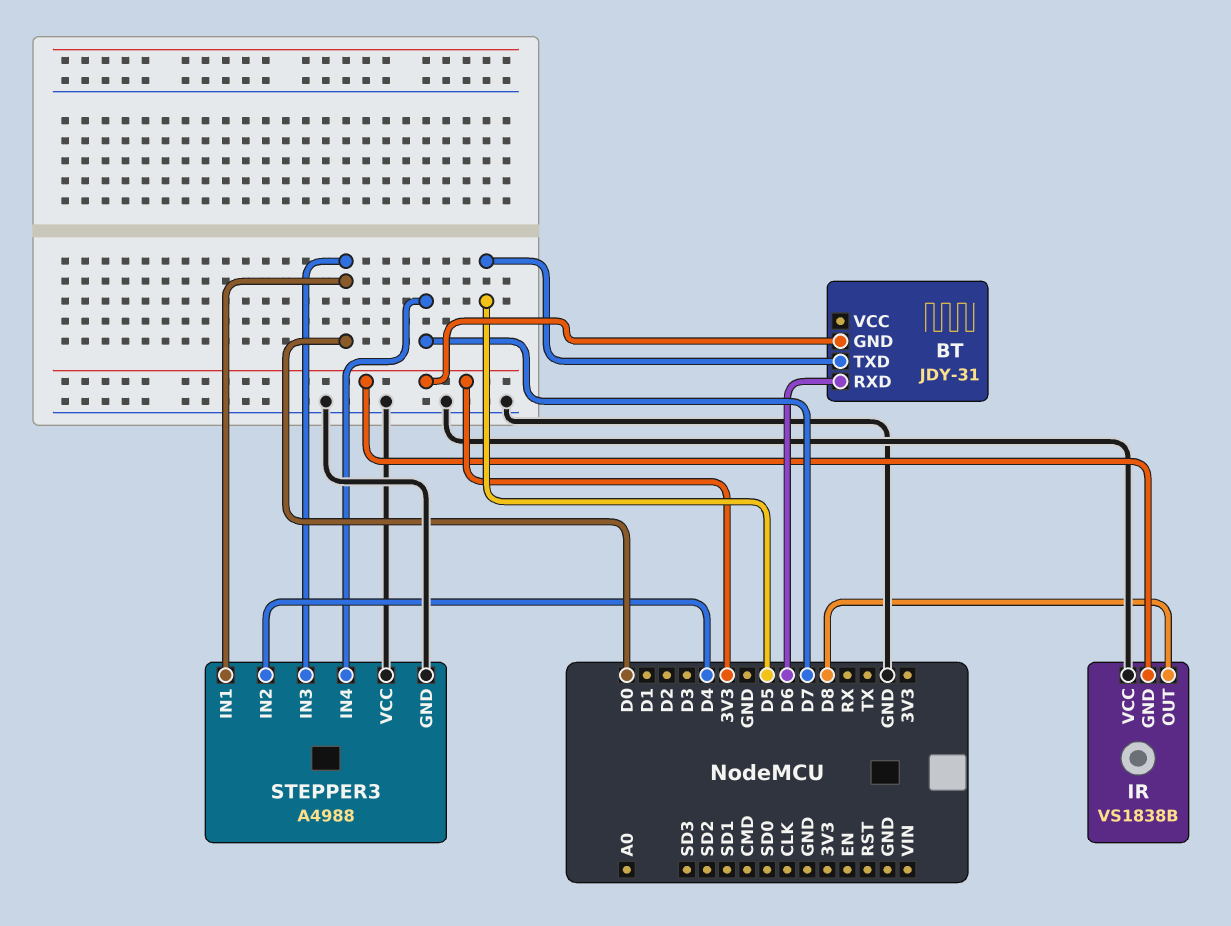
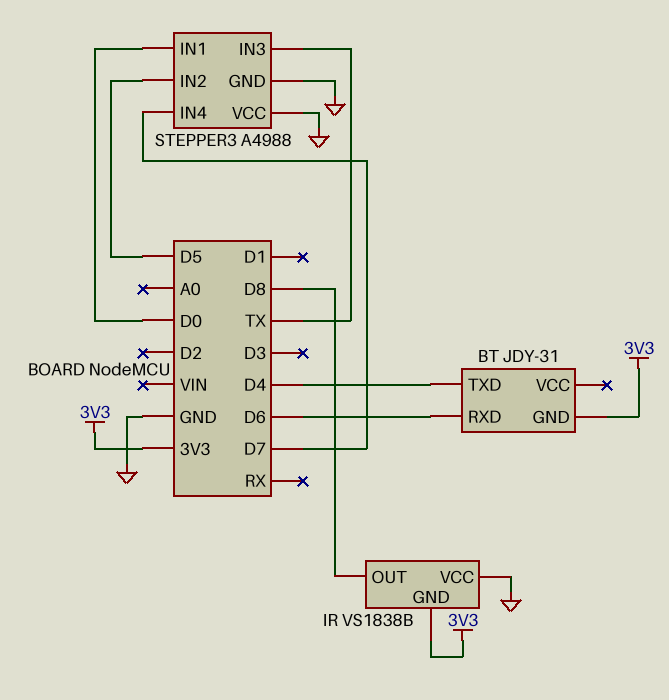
BT pin TXD: D5 -> D4
STEPPER3 pin IN2: D4 -> D5
STEPPER3 pin IN3: D0 -> TX

